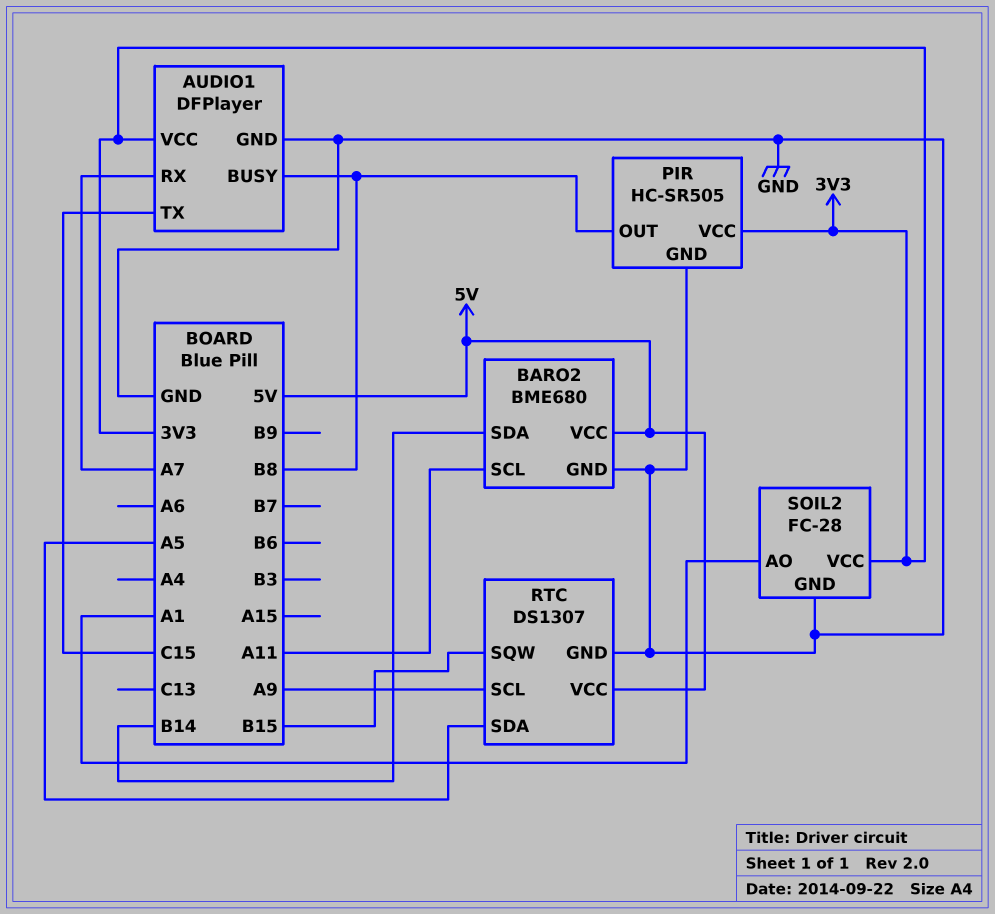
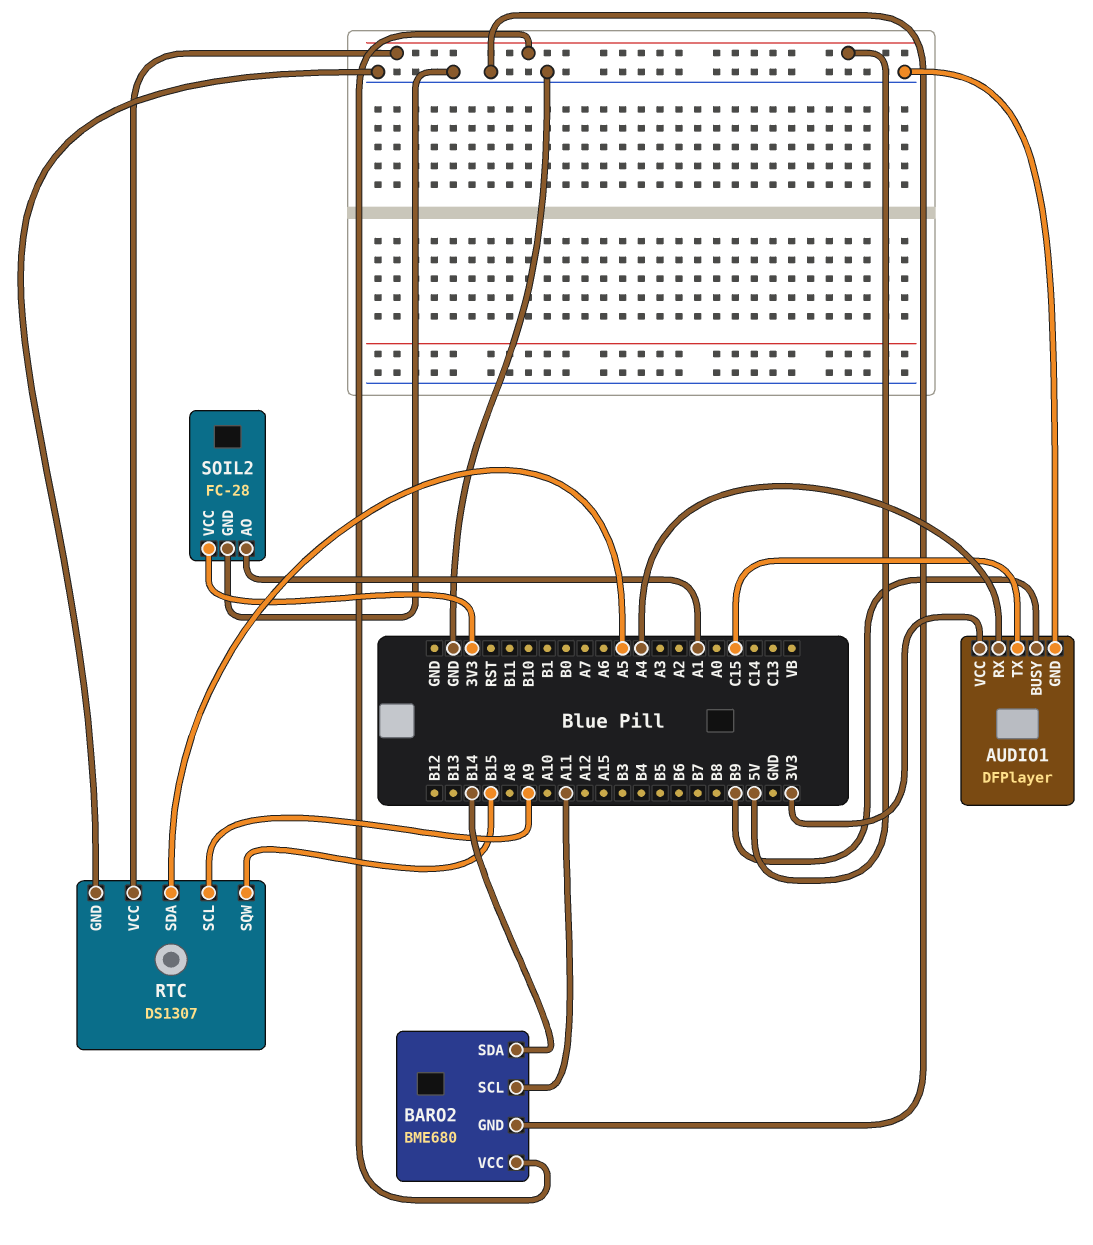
AUDIO1 pin BUSY: B8 -> B9
AUDIO1 pin RX: A7 -> A4
PIR: HC-SR505 -> none
PIR pin GND: GND -> none
PIR pin OUT: B8 -> none
PIR pin VCC: 3V3 -> none

